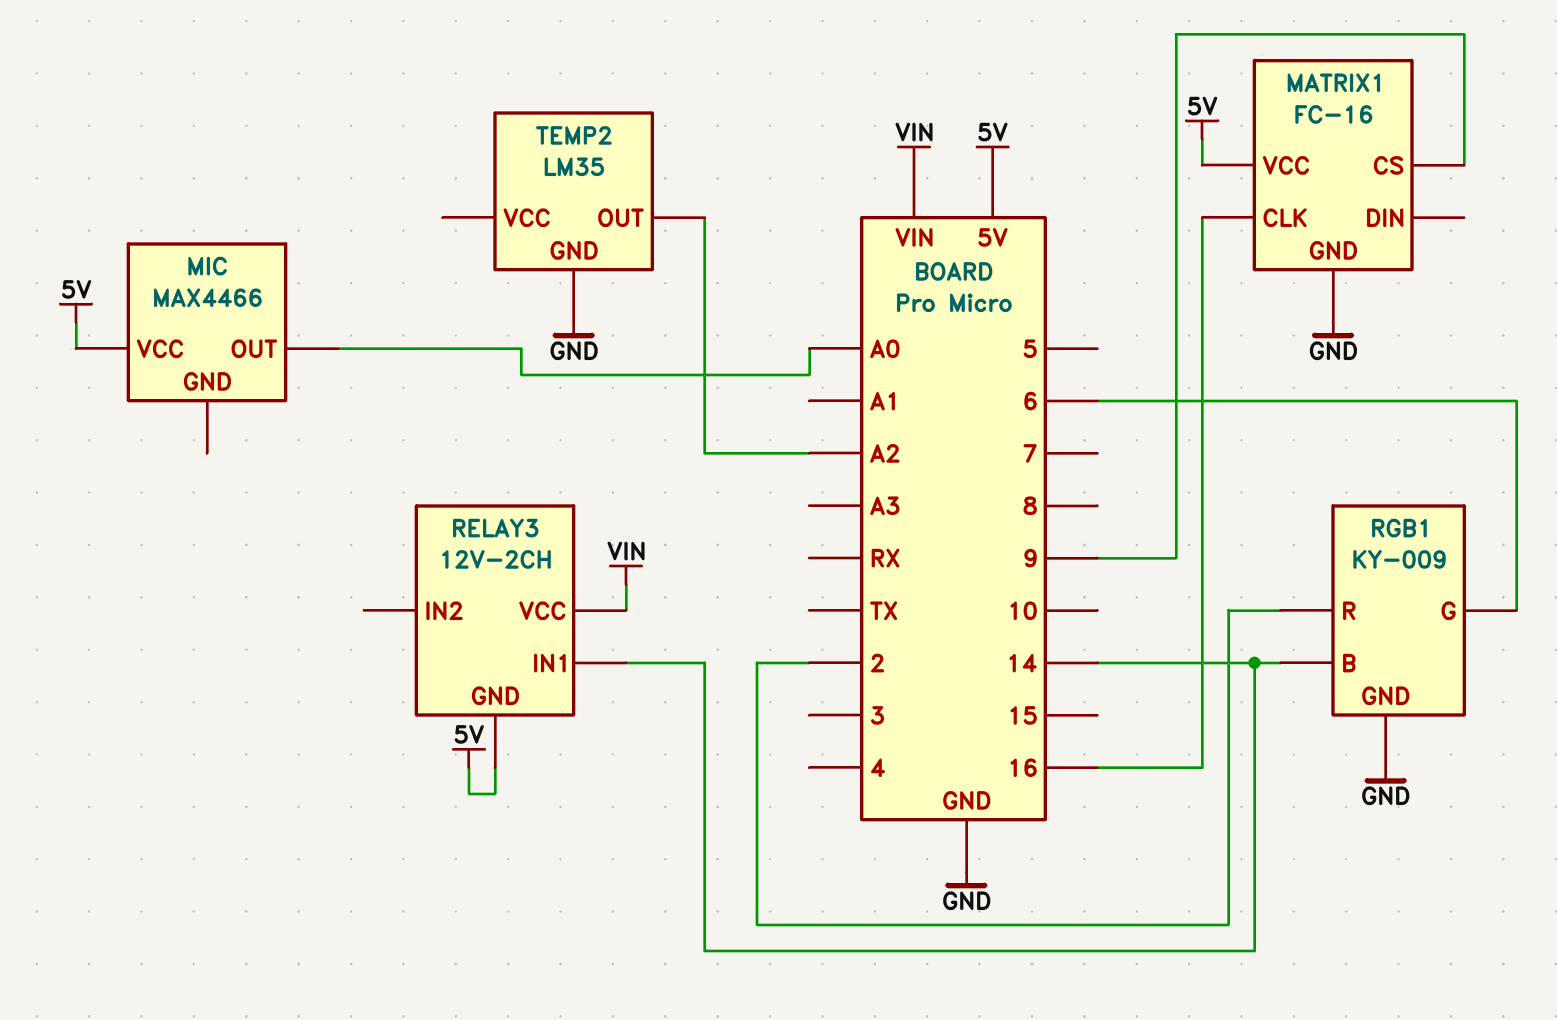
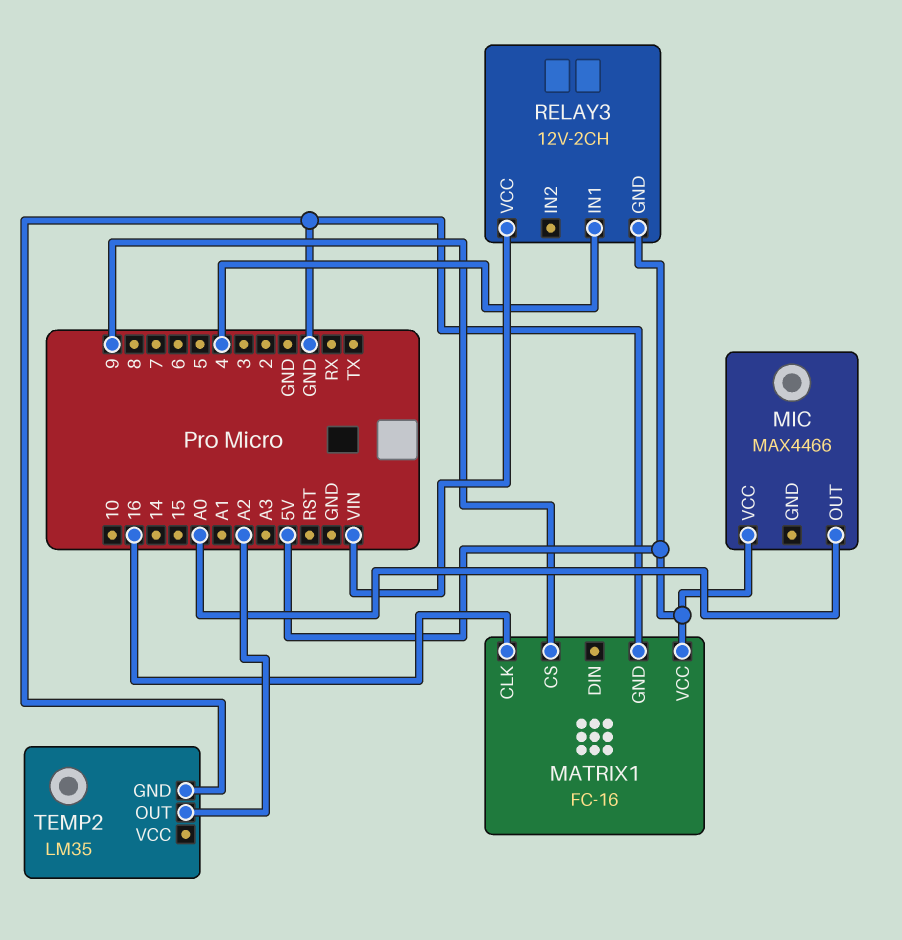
RELAY3 pin IN1: 14 -> 4
RGB1: KY-009 -> none
RGB1 pin B: 14 -> none
RGB1 pin G: 6 -> none
RGB1 pin GND: GND -> none
RGB1 pin R: 2 -> none

